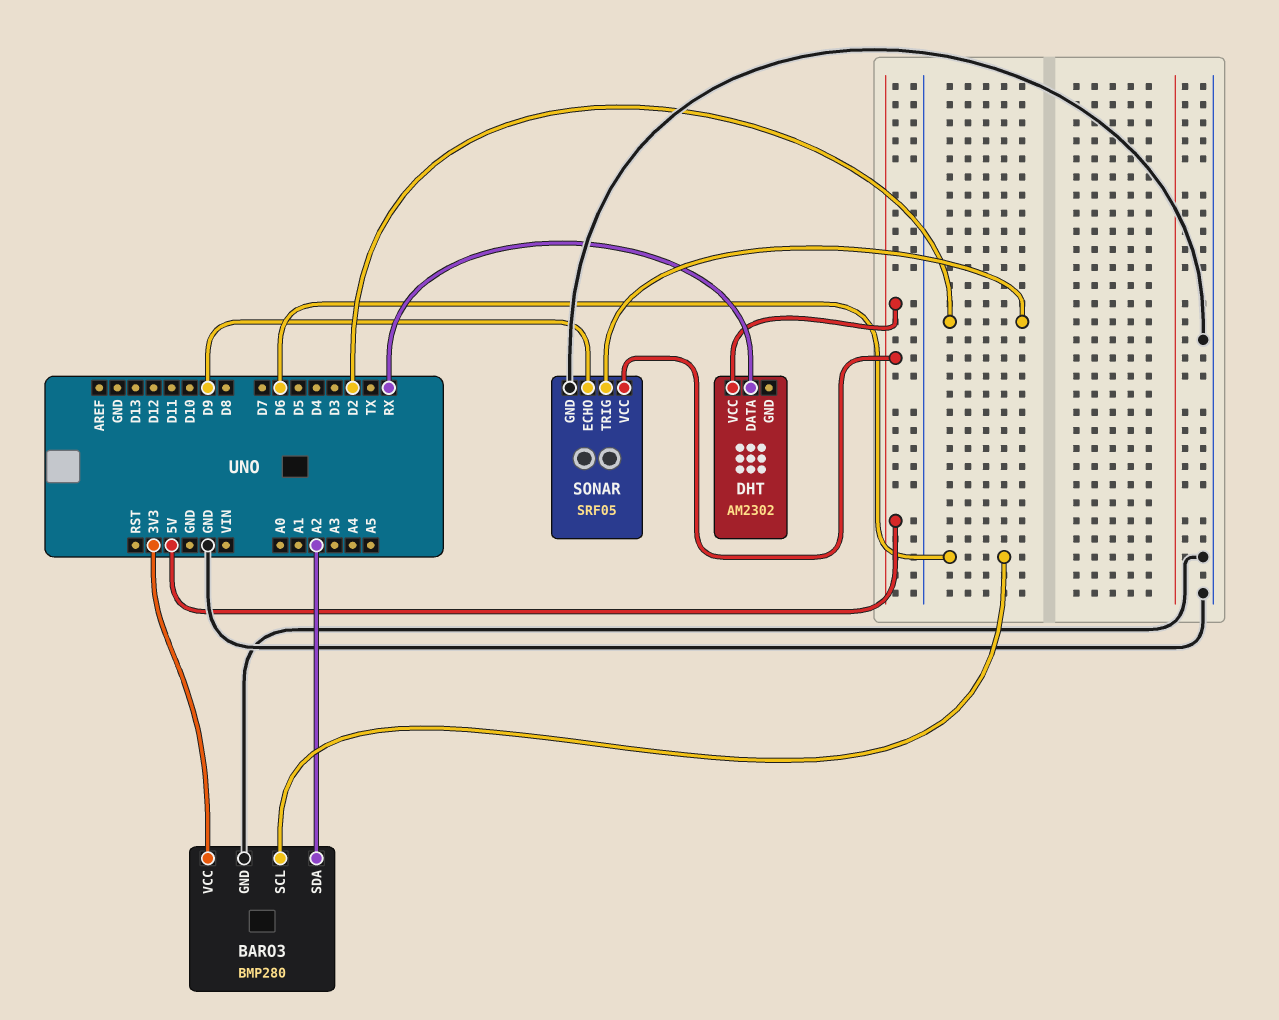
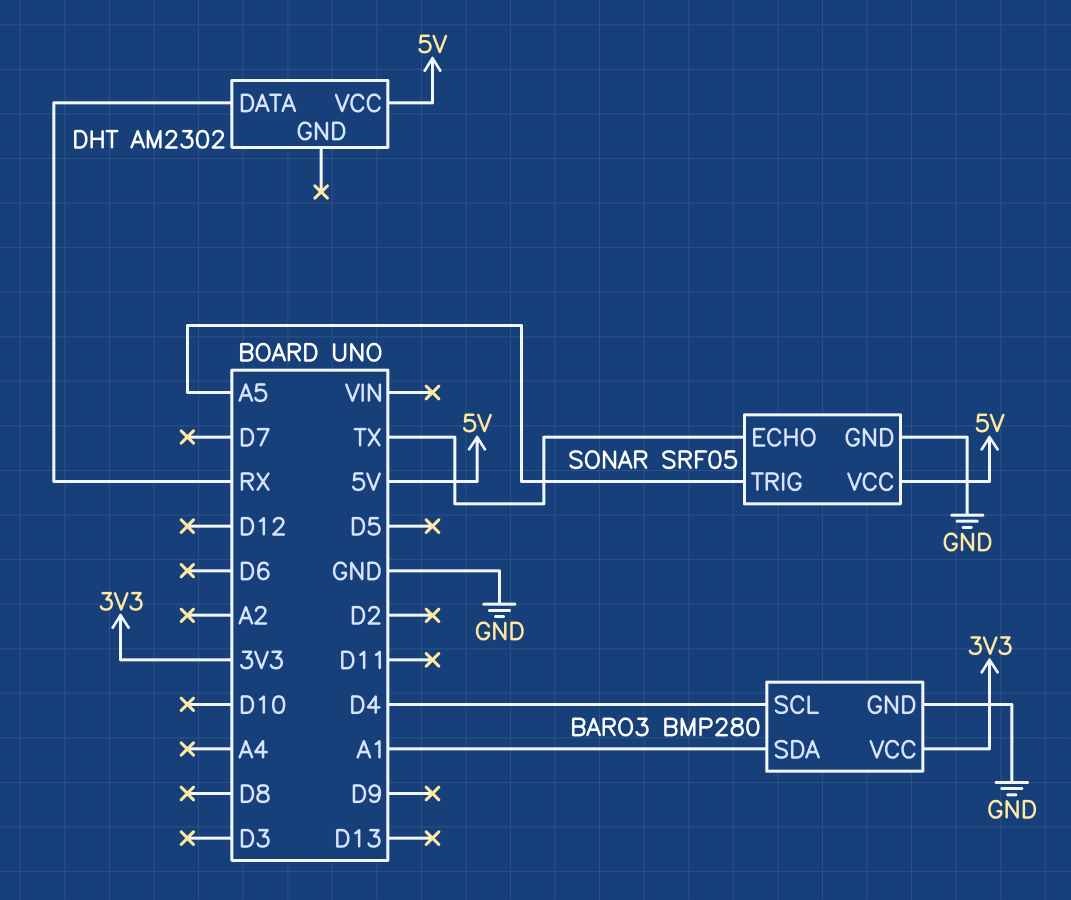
BARO3 pin SCL: D6 -> D4
BARO3 pin SDA: A2 -> A1
SONAR pin ECHO: D9 -> TX
SONAR pin TRIG: D2 -> A5

